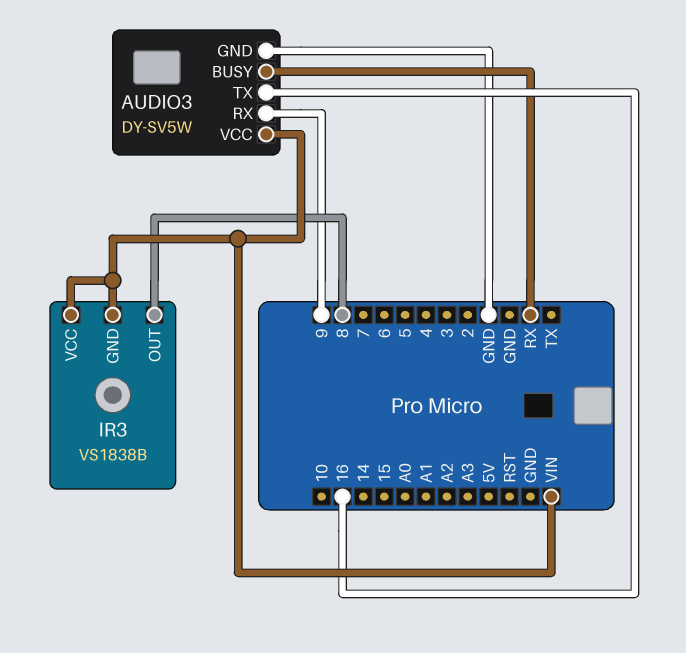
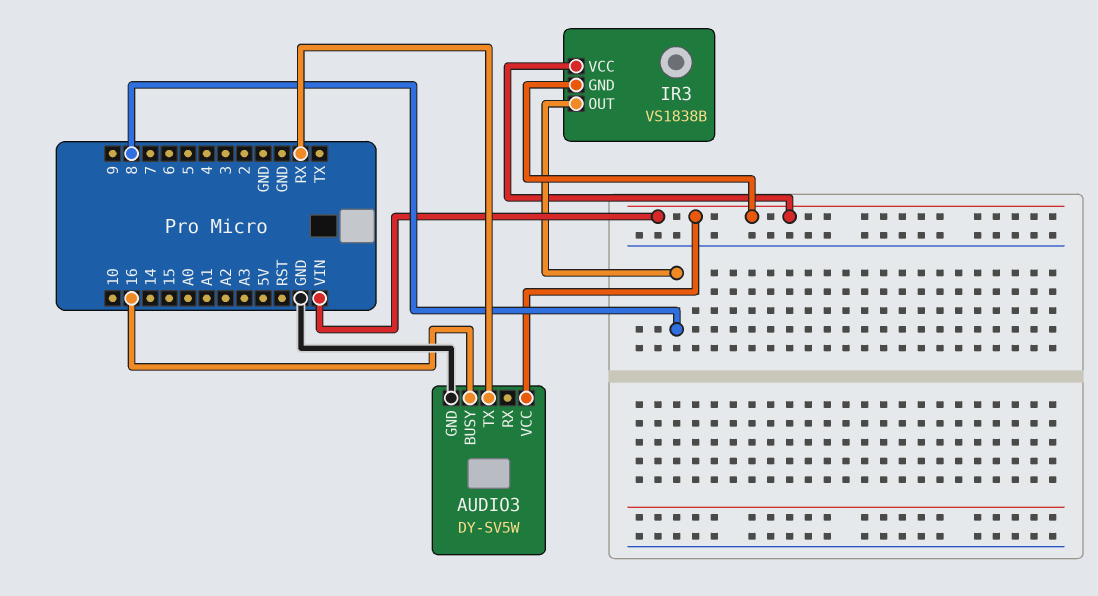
AUDIO3 pin BUSY: RX -> 16
AUDIO3 pin RX: 9 -> none
AUDIO3 pin TX: 16 -> RX

